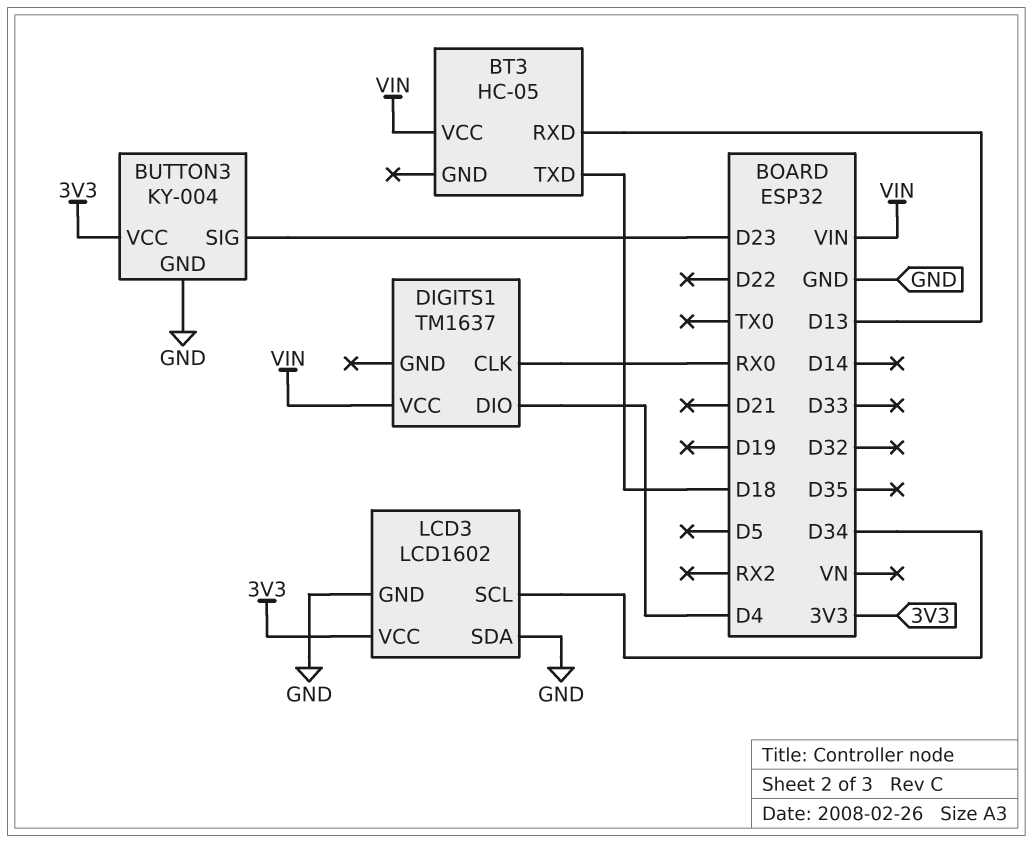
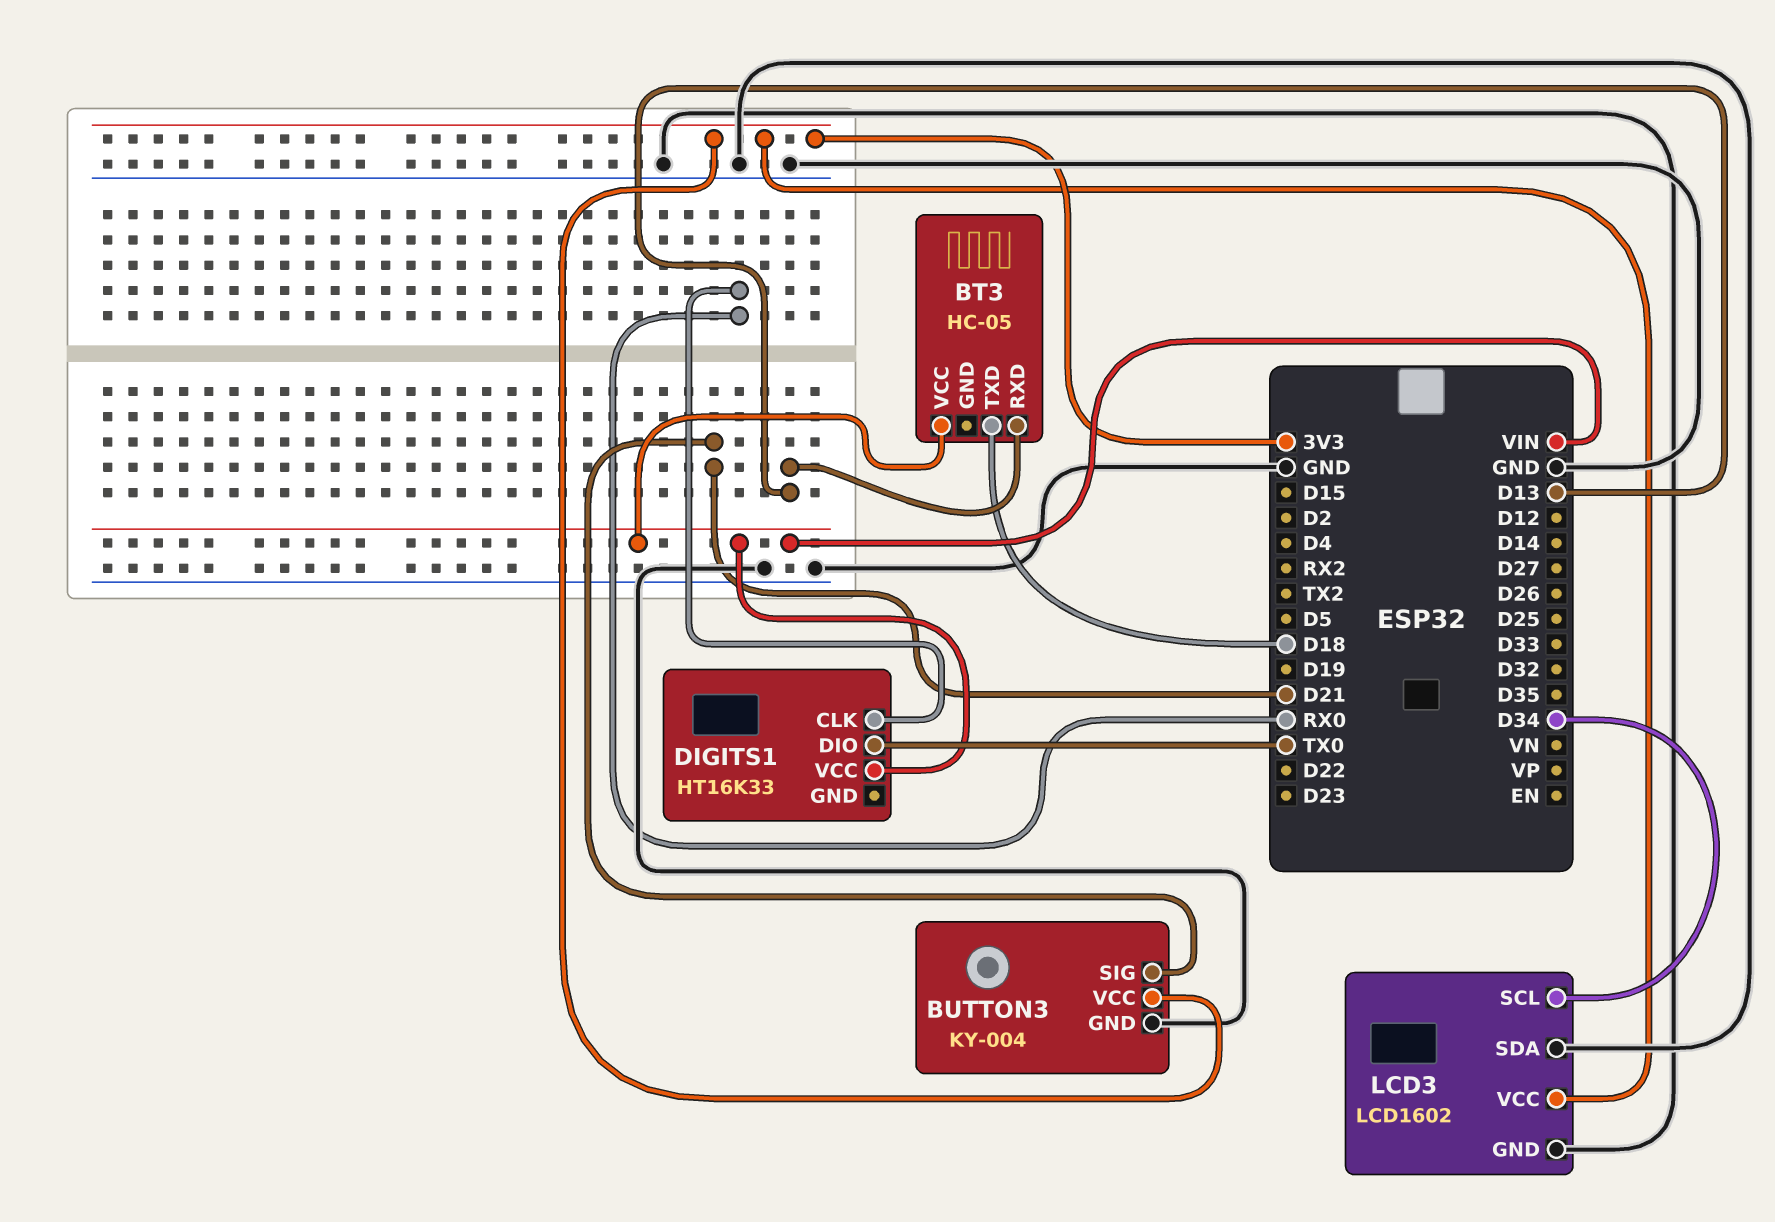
BUTTON3 pin SIG: D23 -> D21
DIGITS1: TM1637 -> HT16K33
DIGITS1 pin DIO: D4 -> TX0

